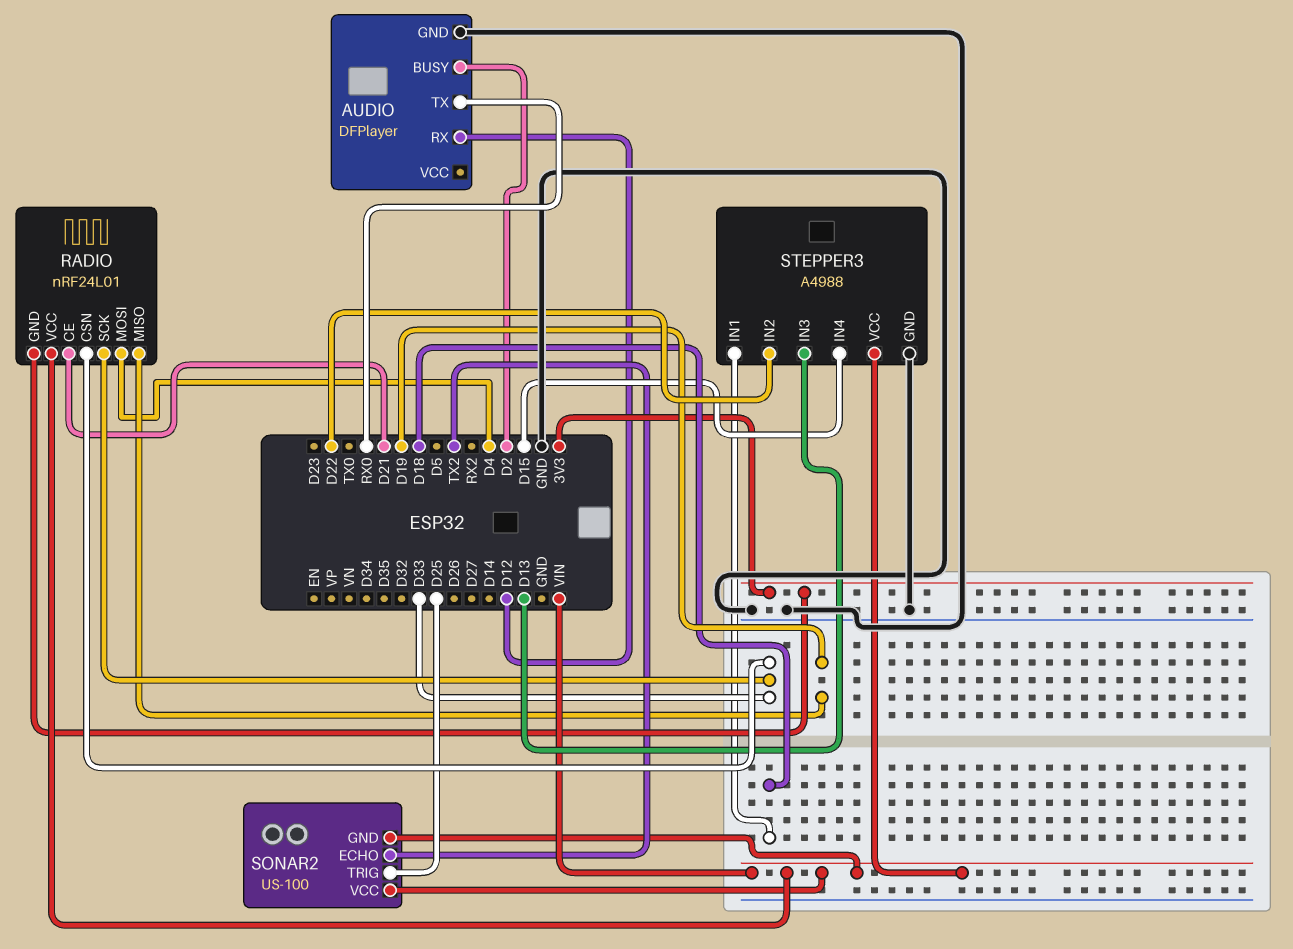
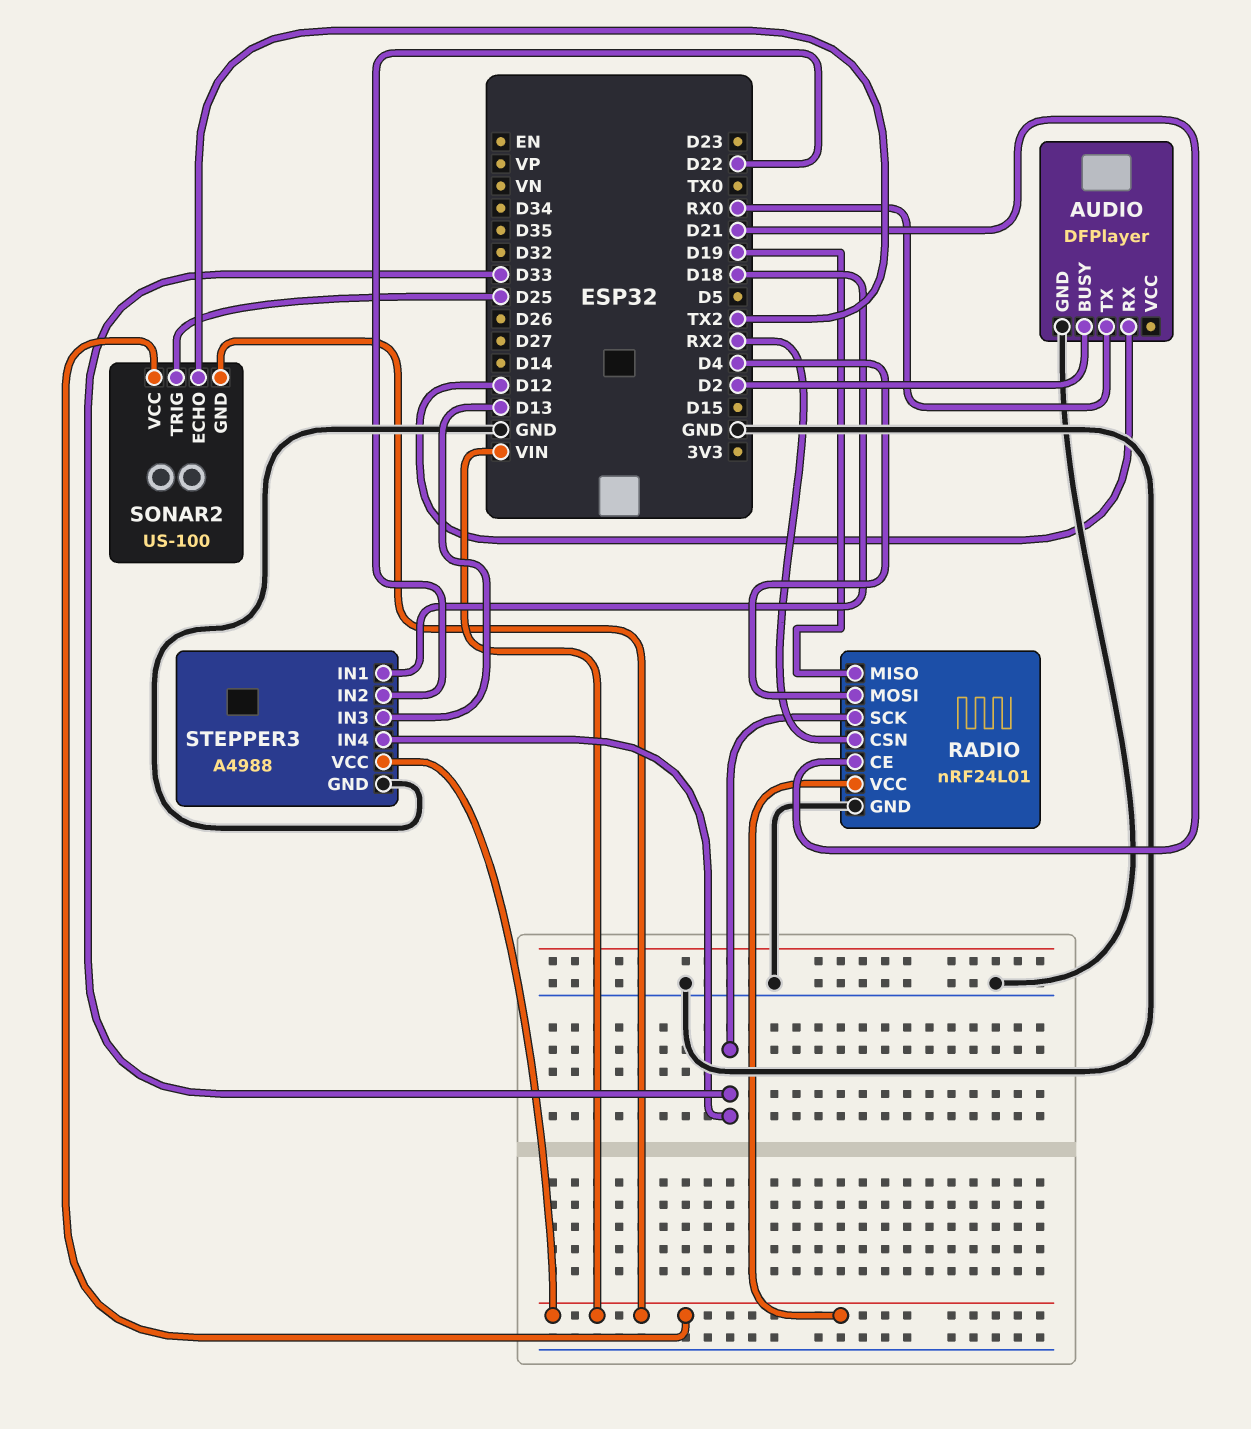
RADIO pin CSN: D33 -> RX2
RADIO pin GND: 3V3 -> GND
STEPPER3 pin IN4: D15 -> D33

